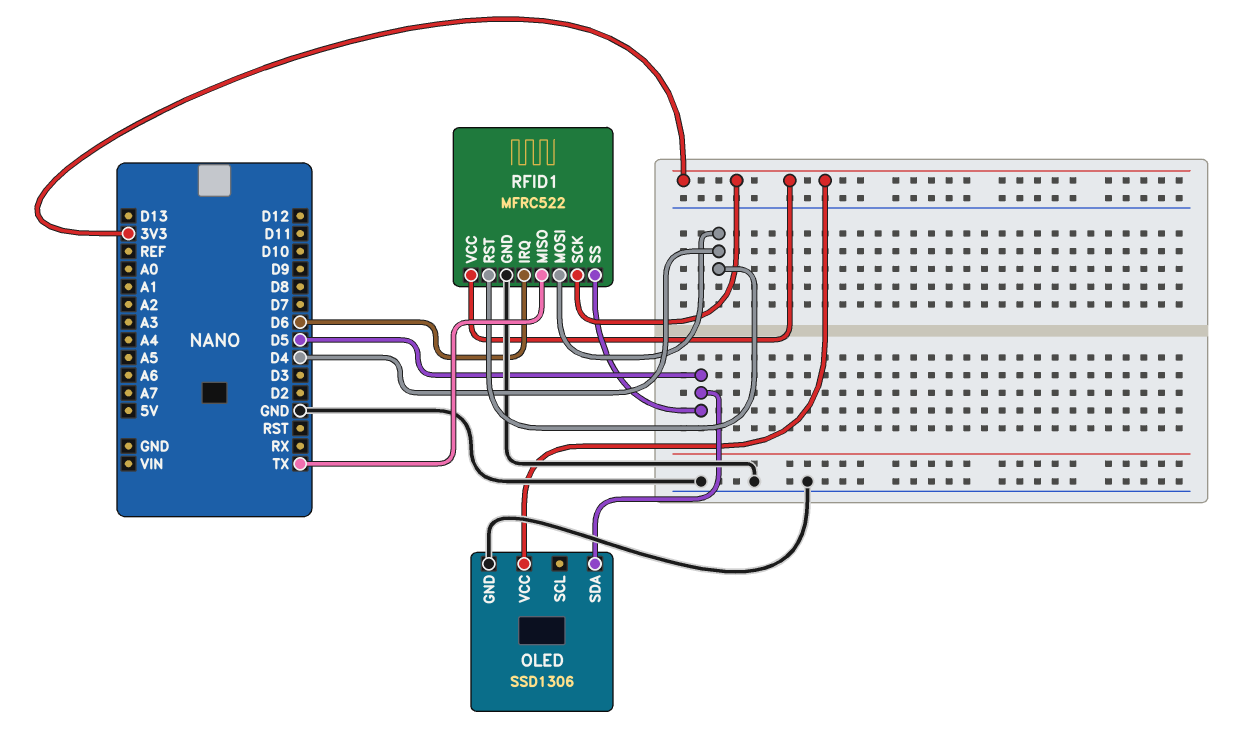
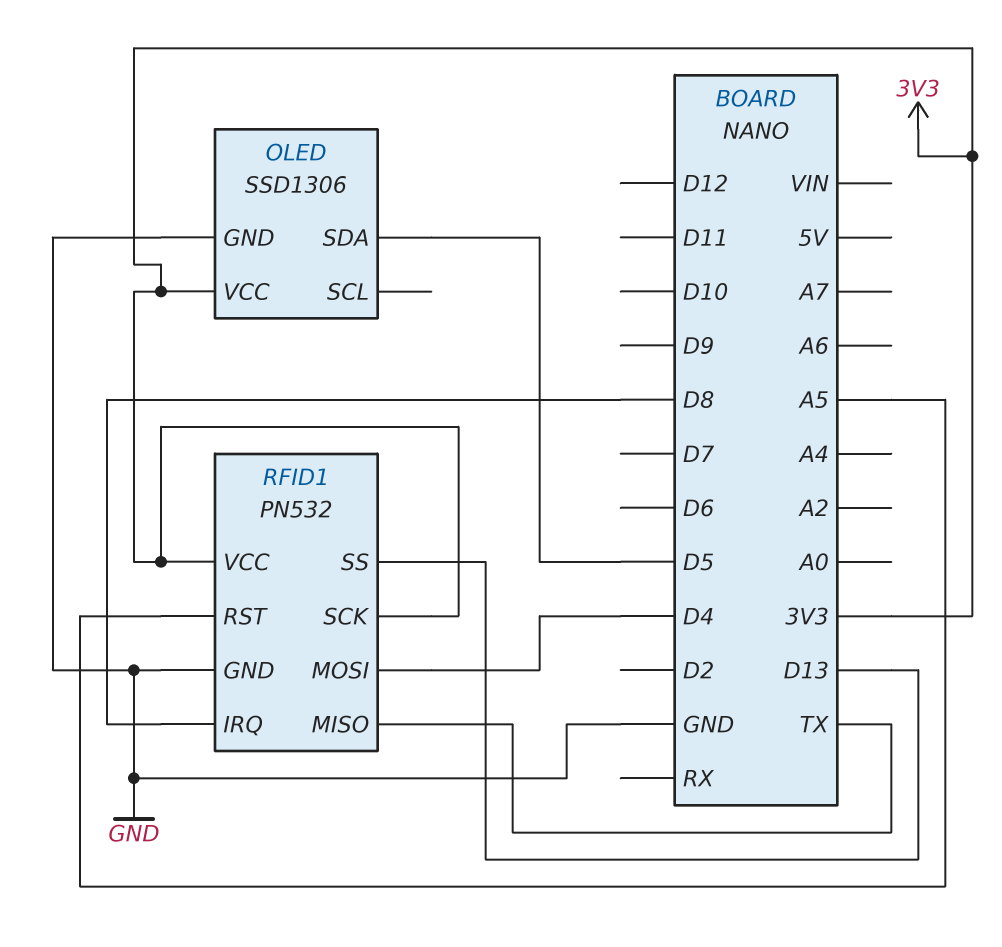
RFID1: MFRC522 -> PN532
RFID1 pin IRQ: D6 -> D8
RFID1 pin RST: D4 -> A5
RFID1 pin SS: D5 -> D13

